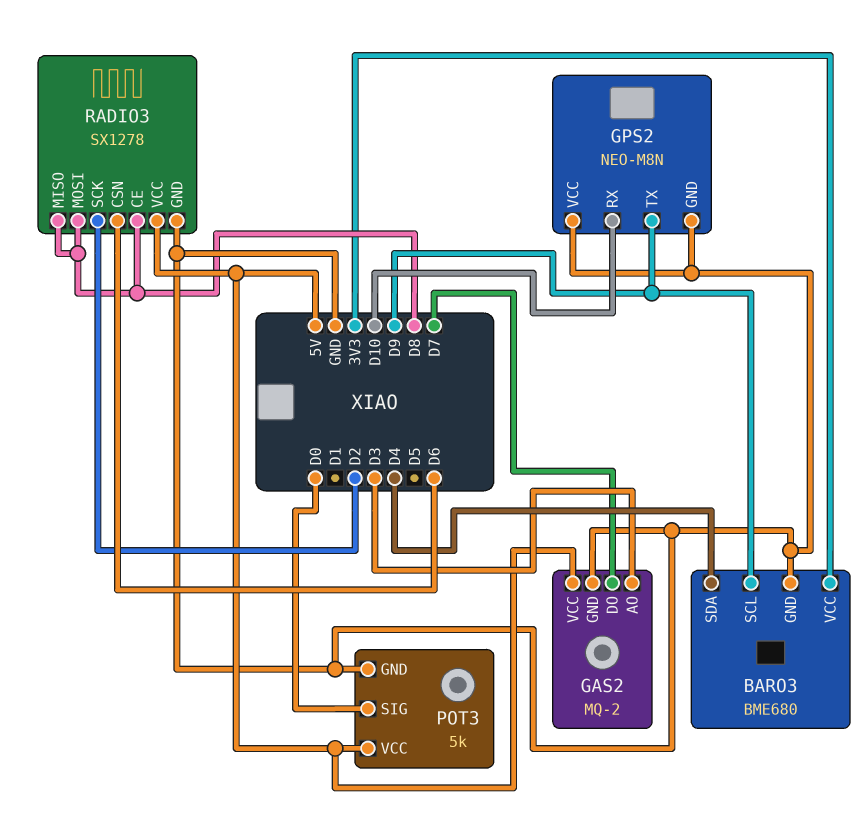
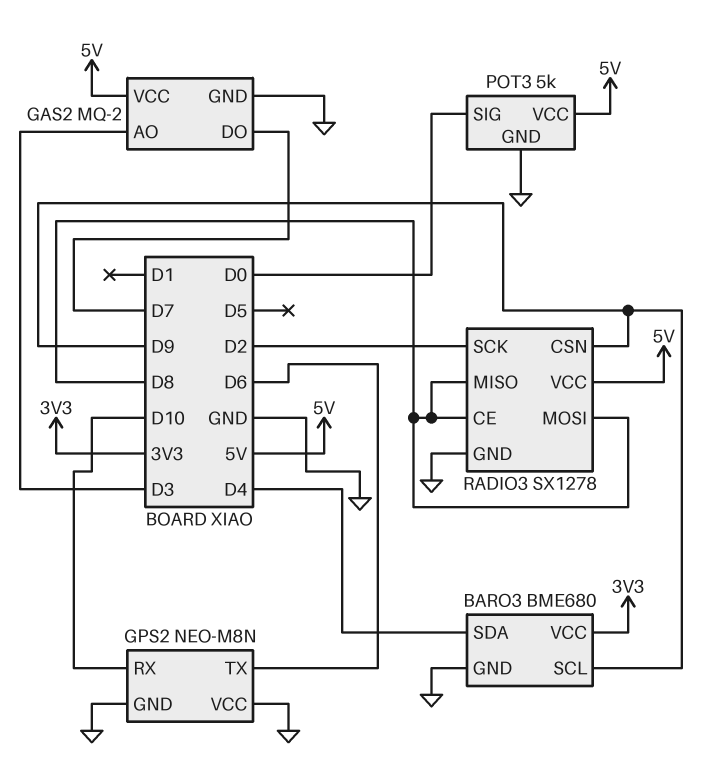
GPS2 pin TX: D9 -> D6
RADIO3 pin CSN: D6 -> D9

